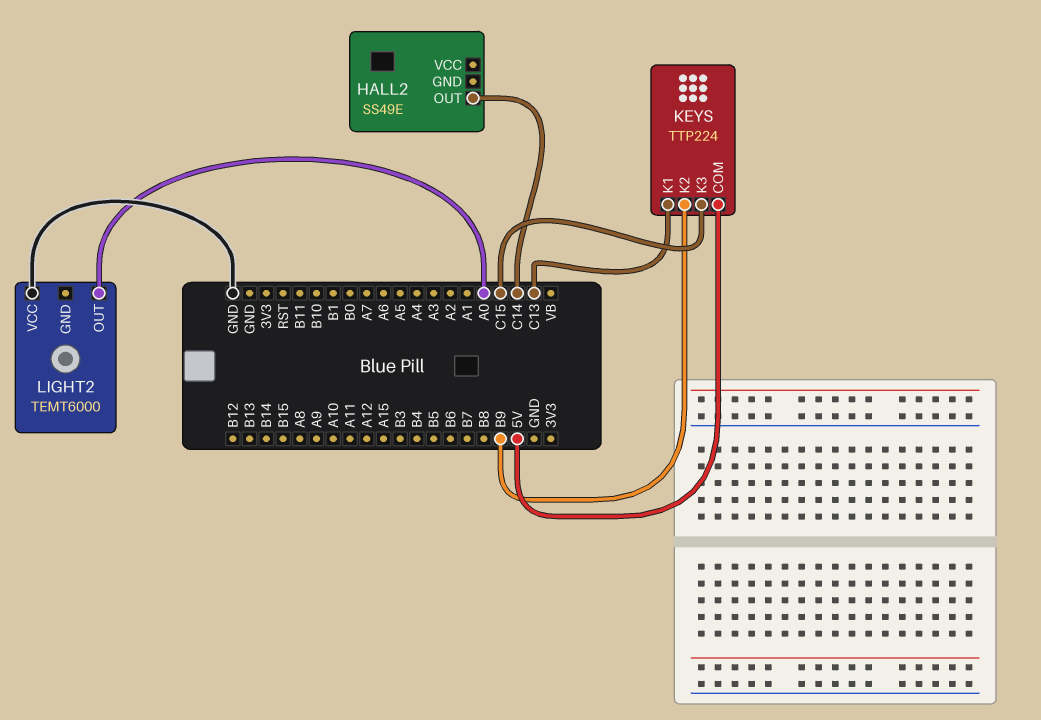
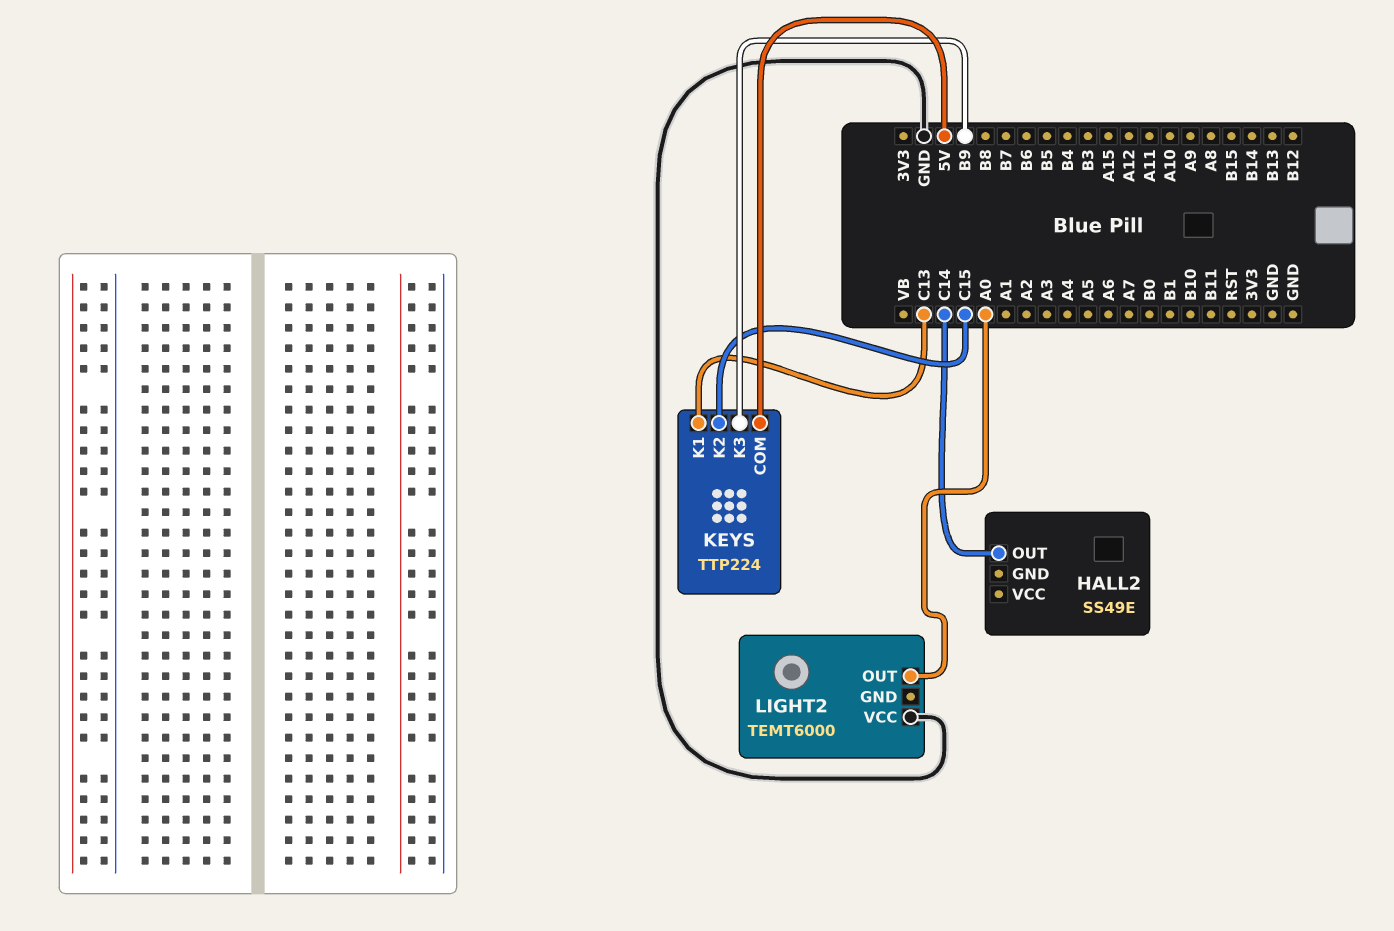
KEYS pin K2: B9 -> C15
KEYS pin K3: C15 -> B9

